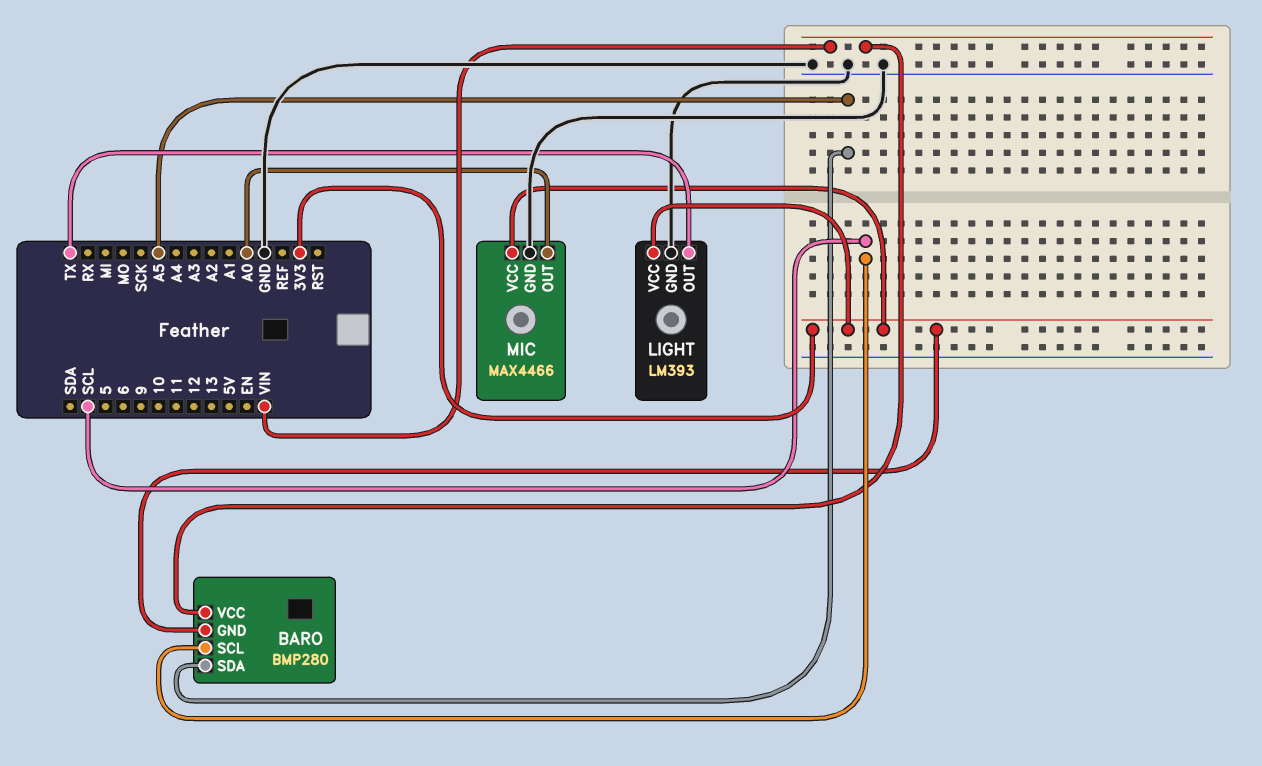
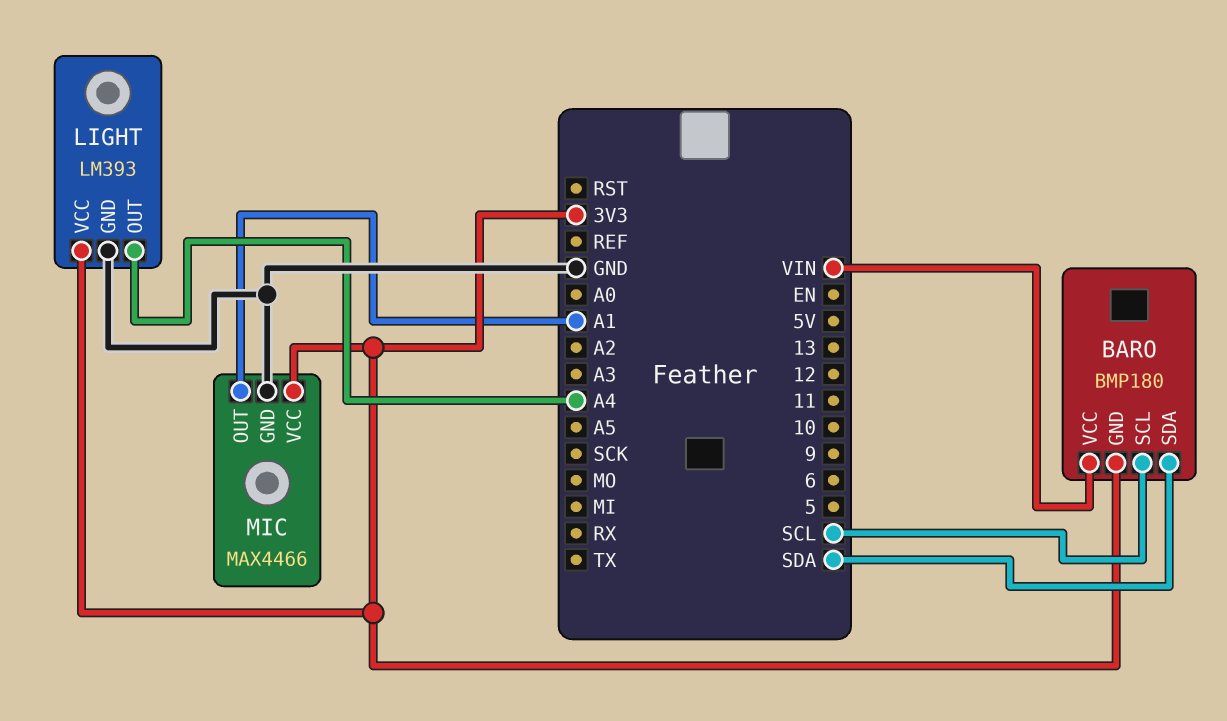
BARO: BMP280 -> BMP180
BARO pin SDA: A5 -> SDA
LIGHT pin OUT: TX -> A4
MIC pin OUT: A0 -> A1

